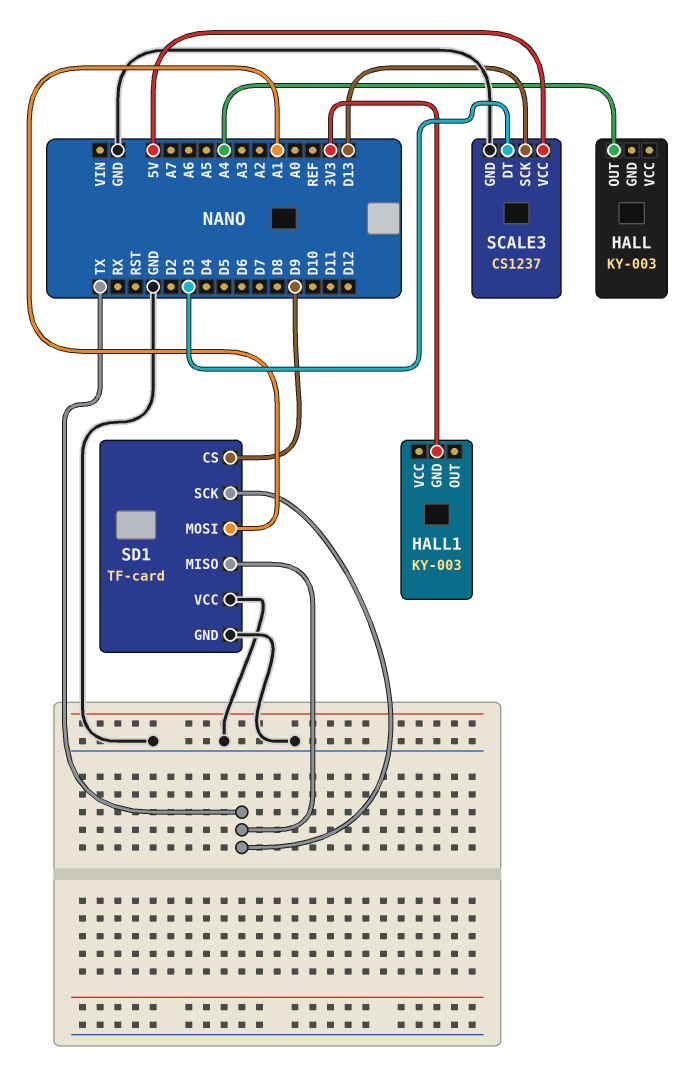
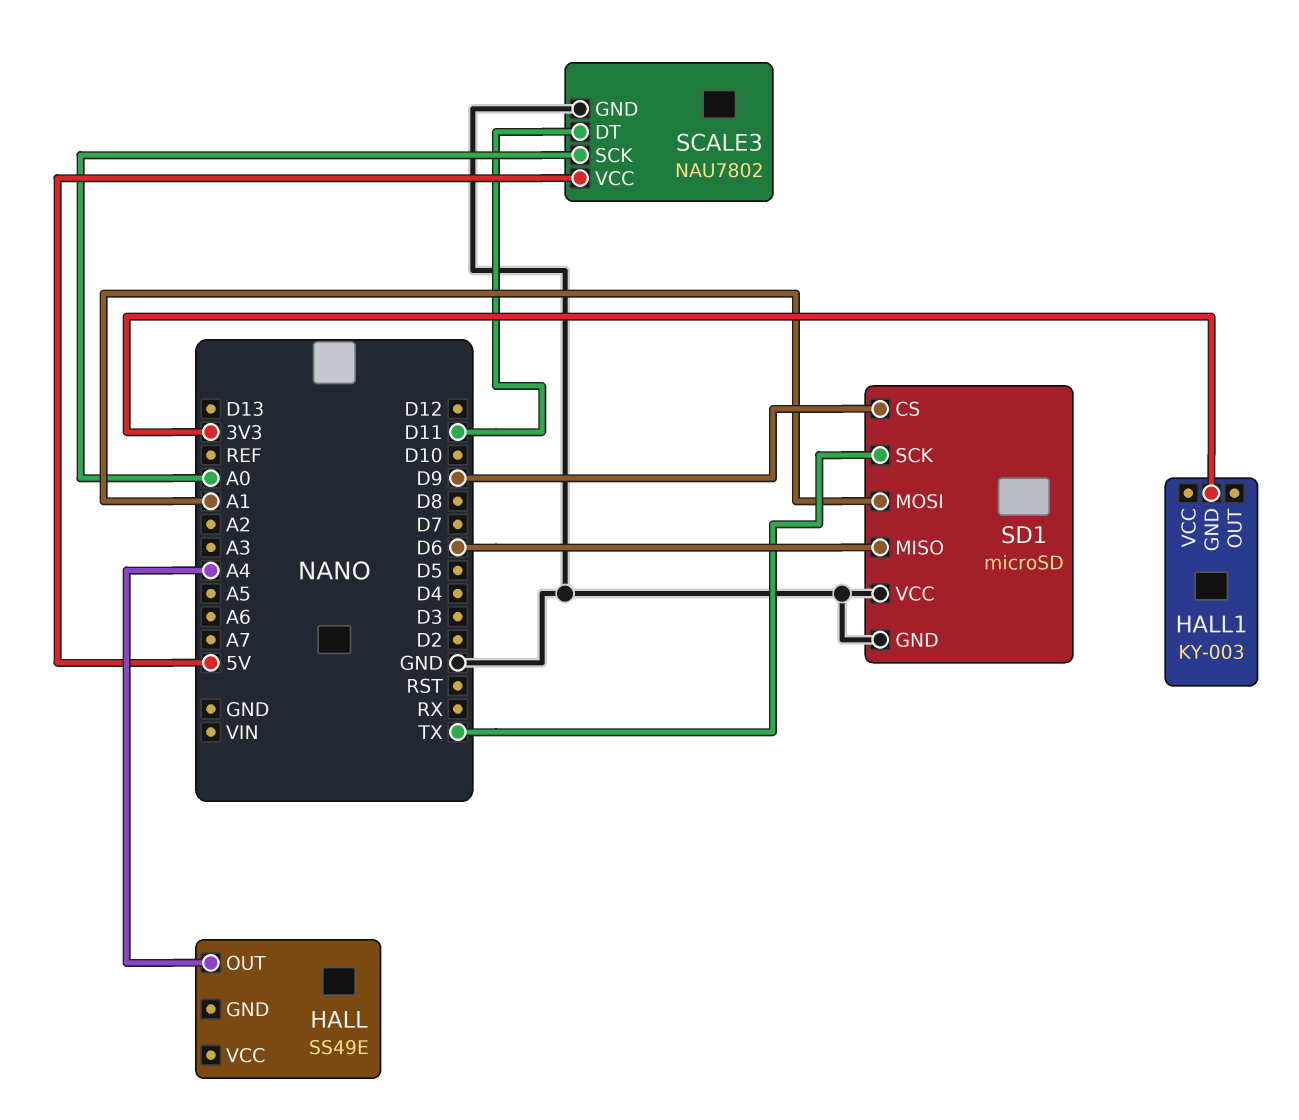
HALL: KY-003 -> SS49E
SCALE3: CS1237 -> NAU7802
SCALE3 pin DT: D3 -> D11
SCALE3 pin SCK: D13 -> A0
SD1: TF-card -> microSD
SD1 pin MISO: TX -> D6

